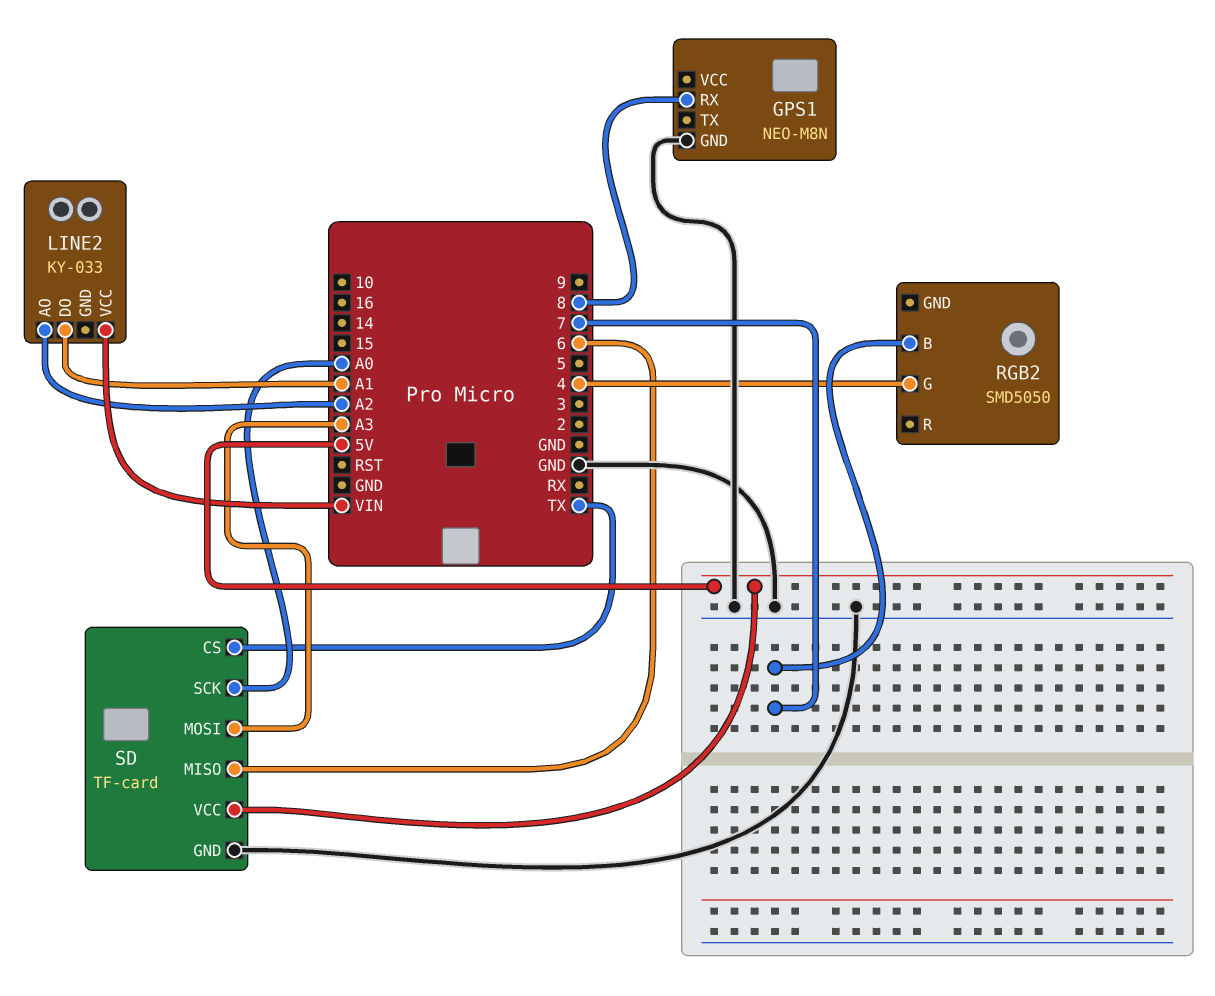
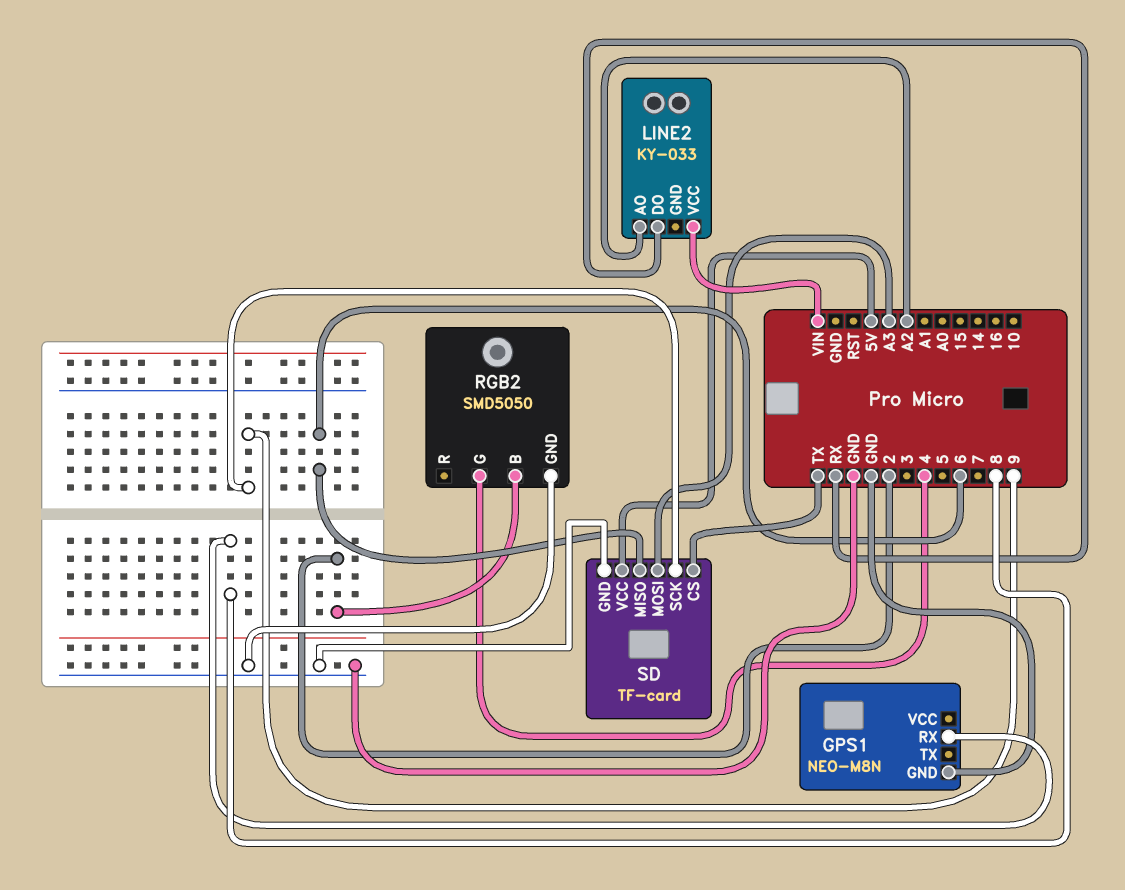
LINE2 pin DO: A1 -> RX
RGB2 pin B: 7 -> 2
RGB2 pin GND: none -> GND
SD pin SCK: A0 -> 9

